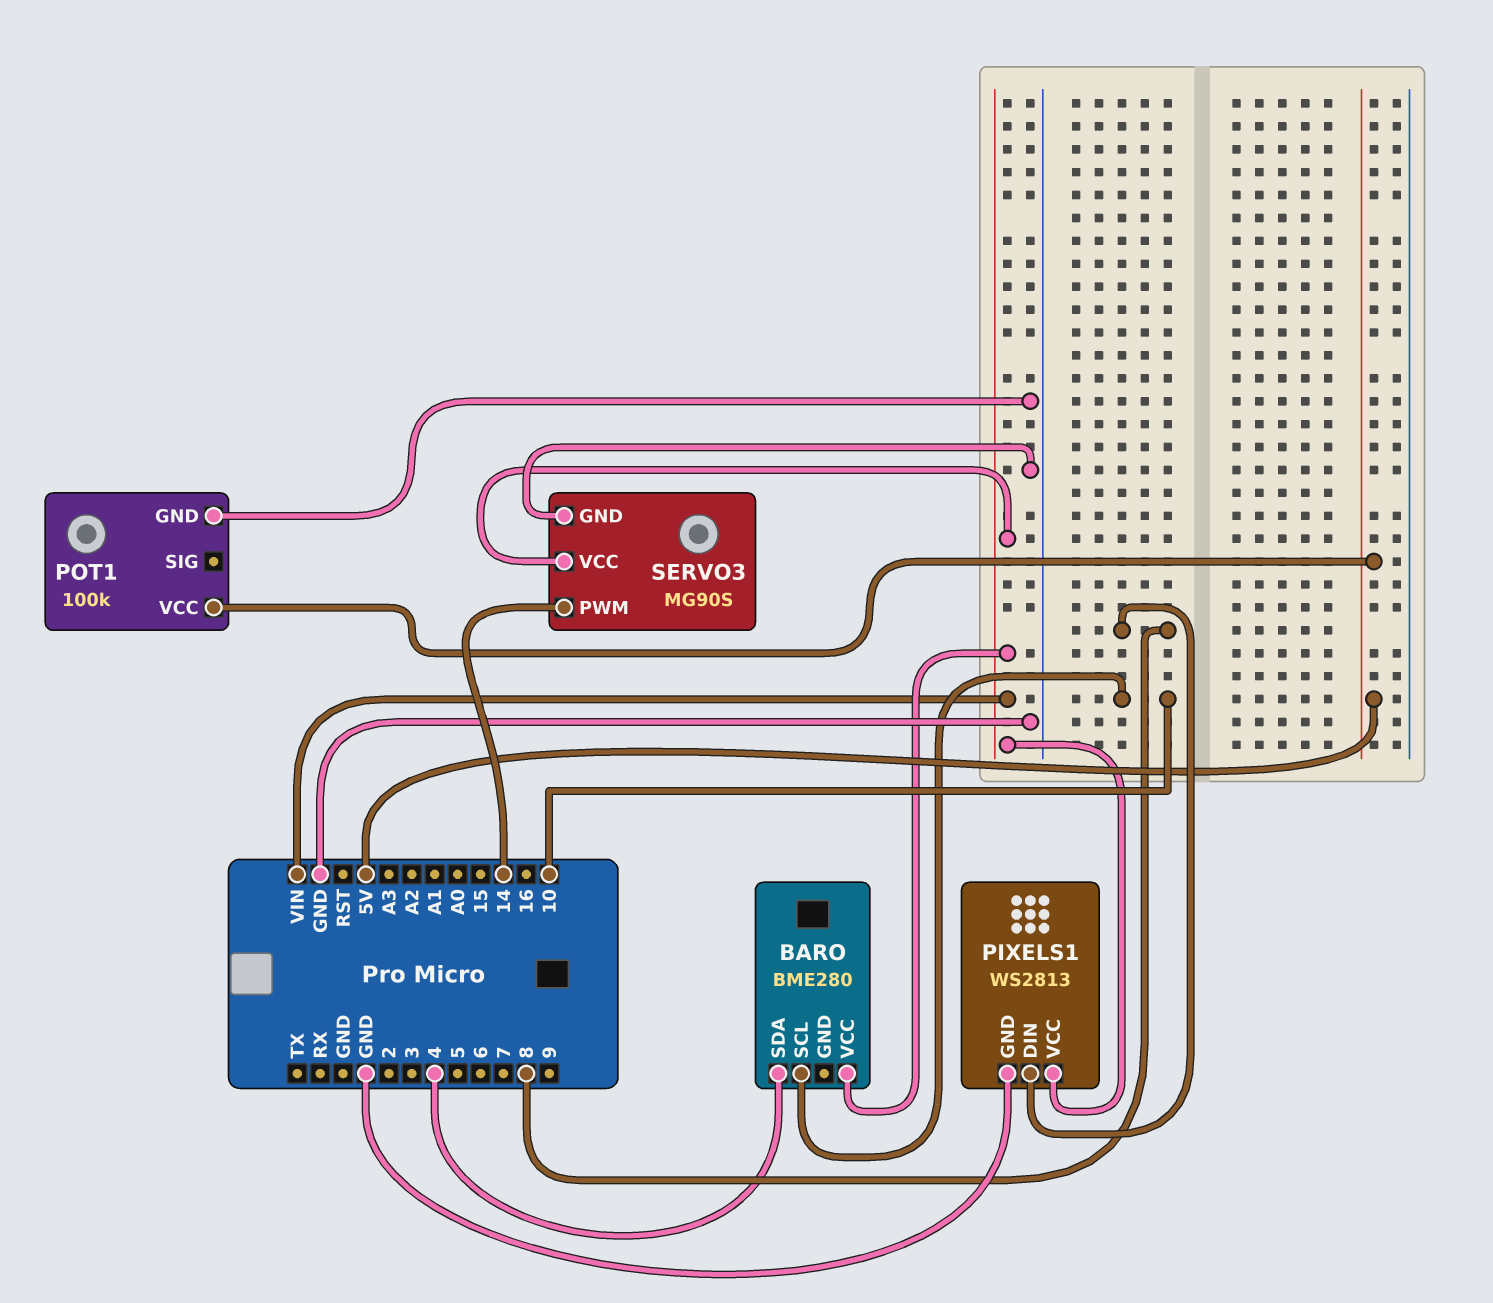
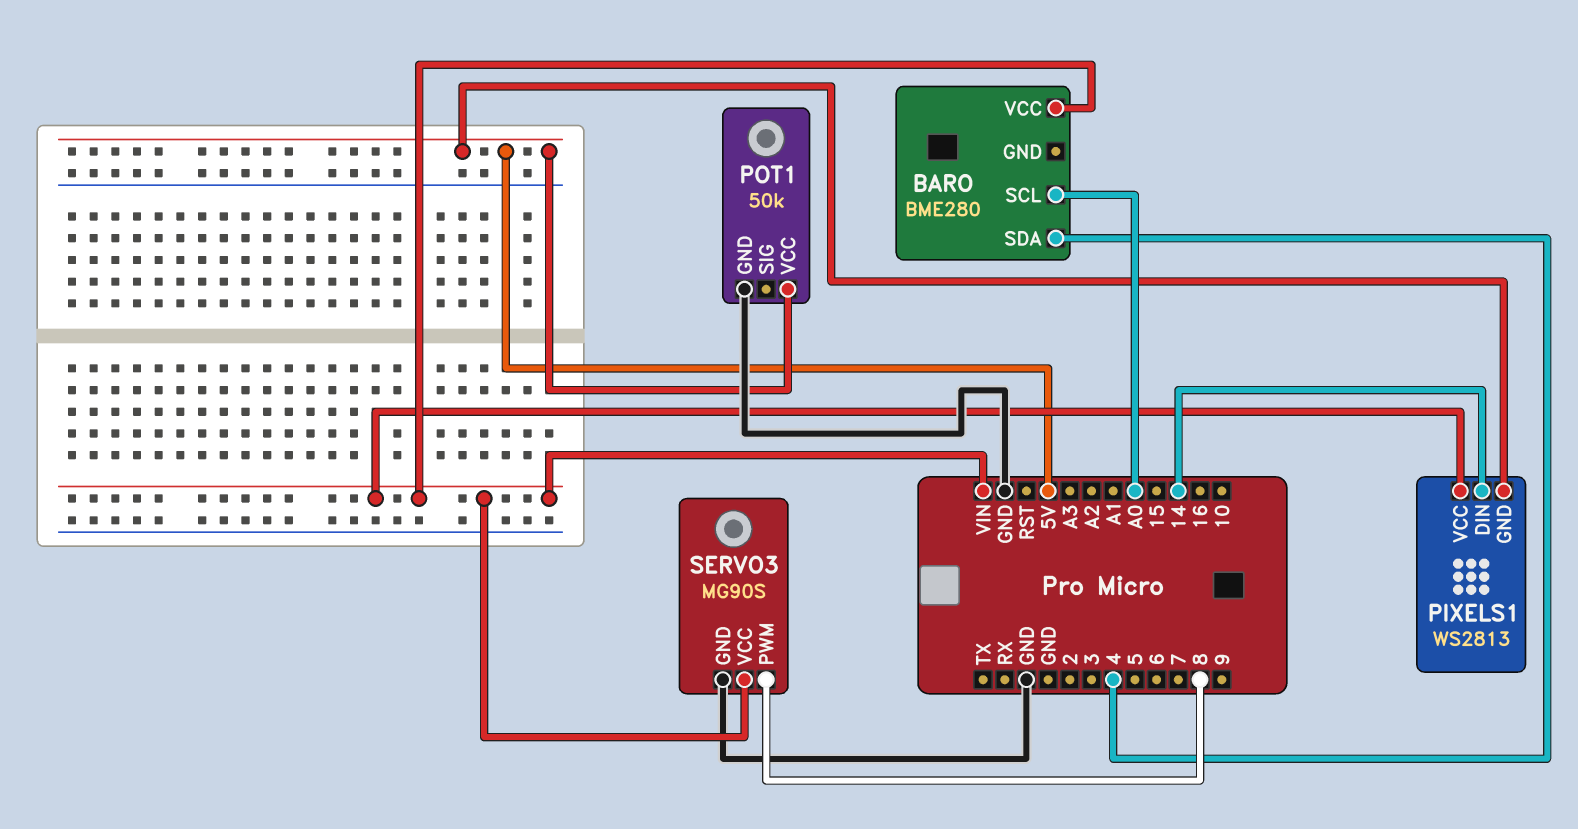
BARO pin SCL: 10 -> A0
PIXELS1 pin DIN: 8 -> 14
PIXELS1 pin GND: GND -> 5V
POT1: 100k -> 50k
SERVO3 pin PWM: 14 -> 8

